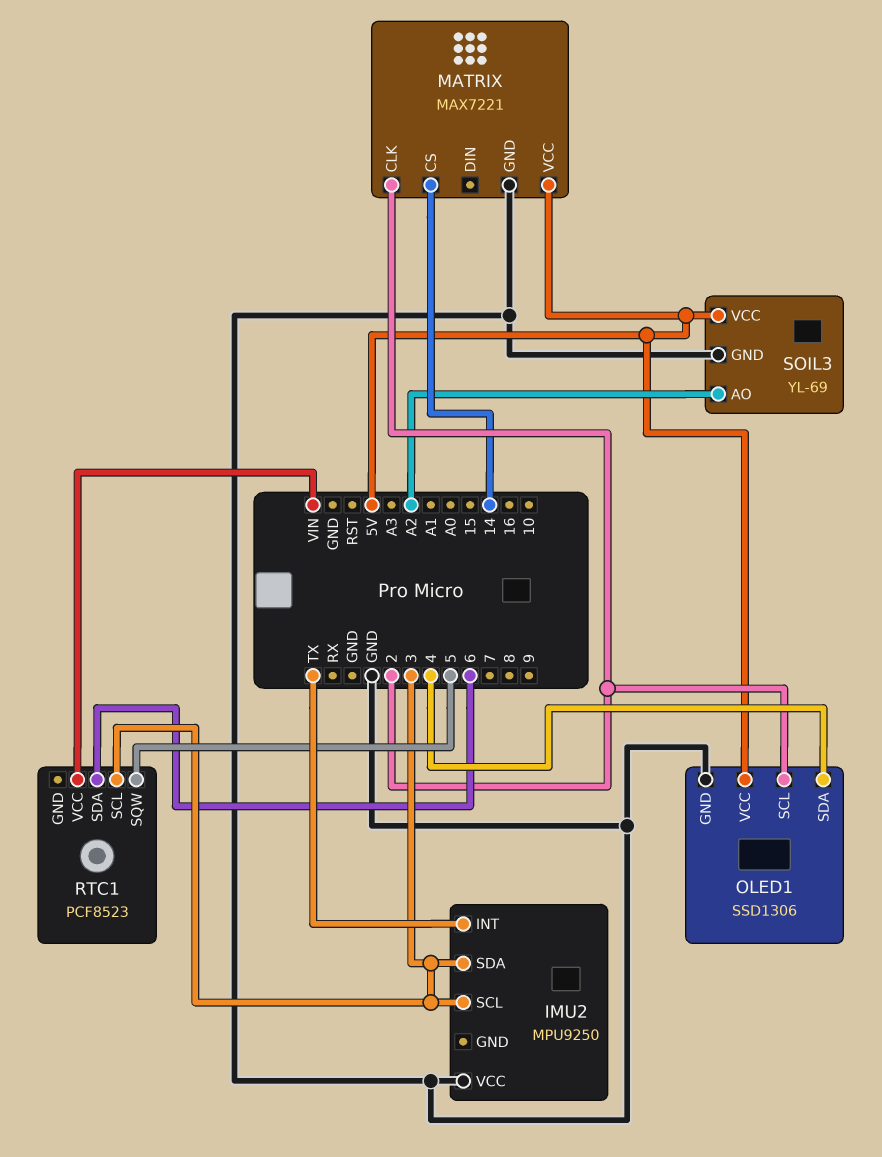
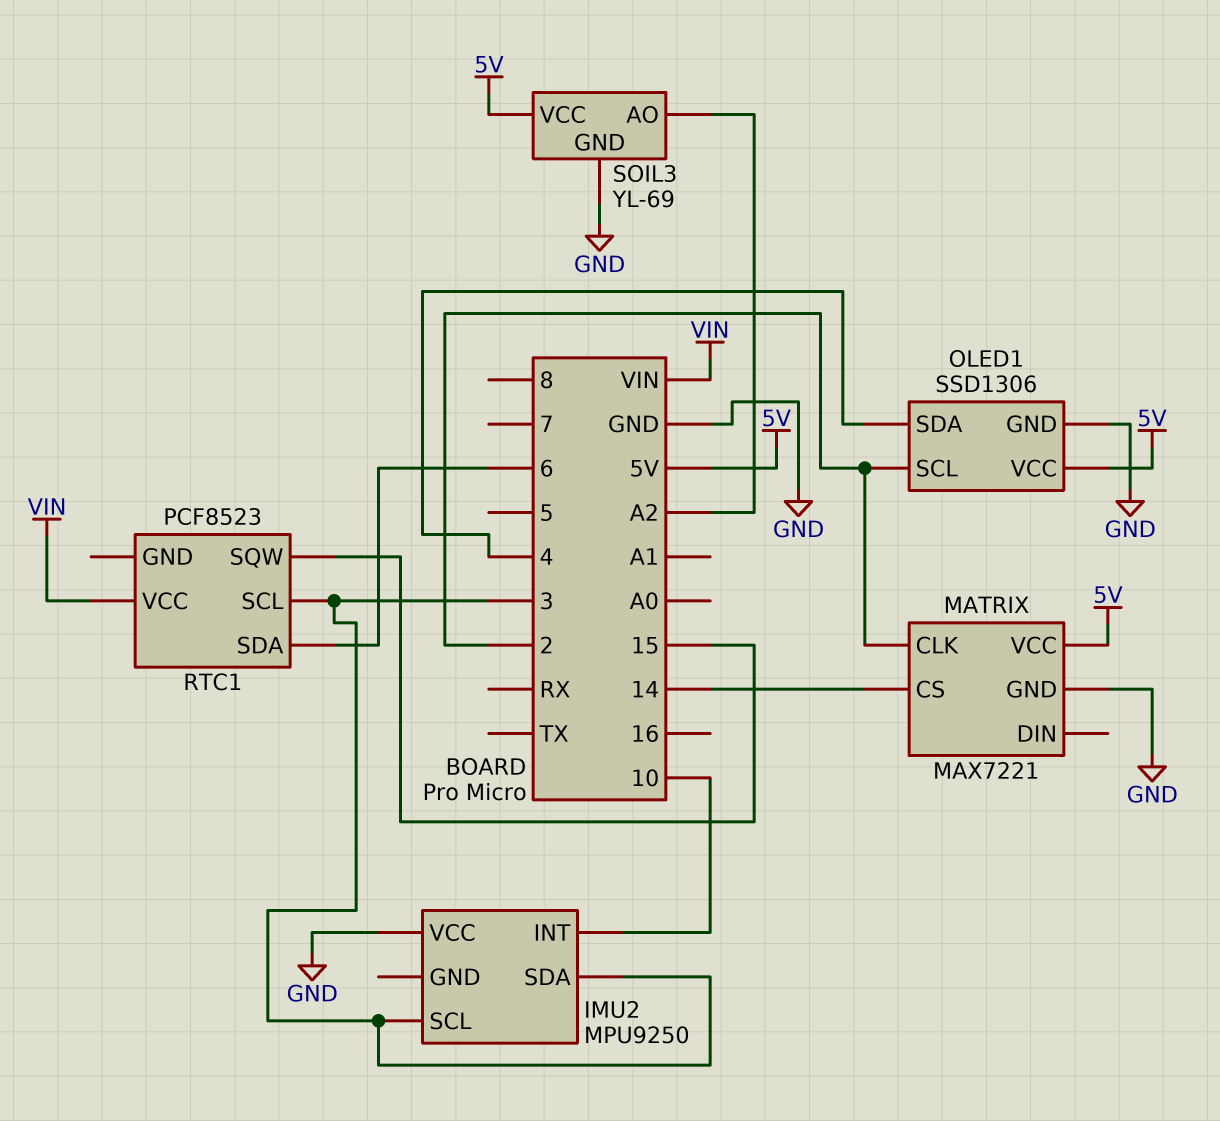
IMU2 pin INT: TX -> 10
RTC1 pin SQW: 5 -> 15

